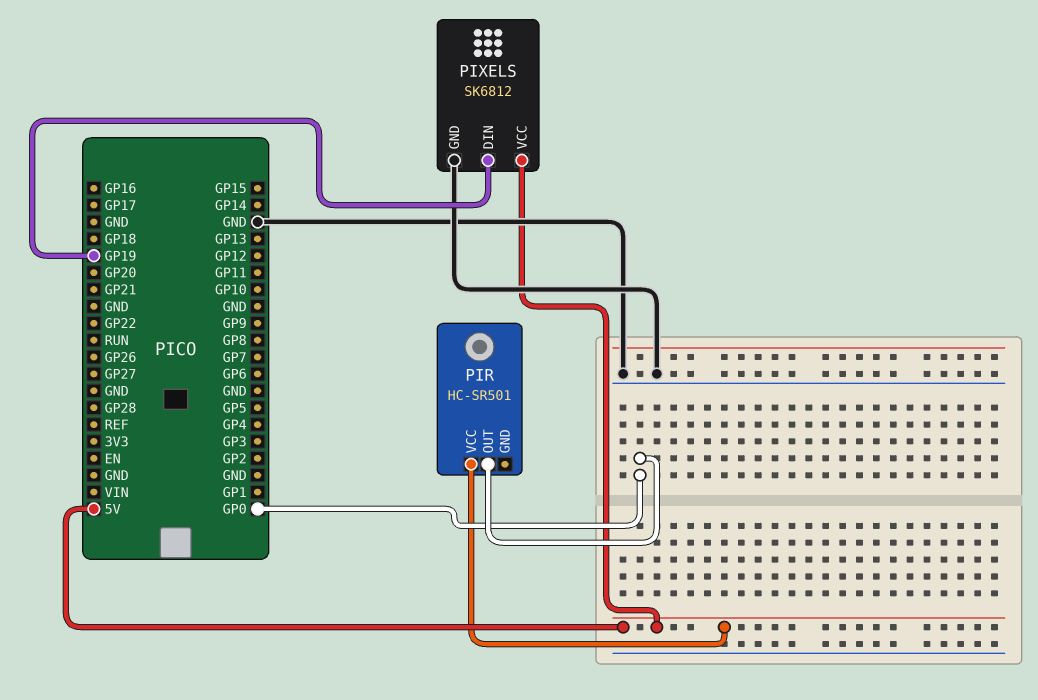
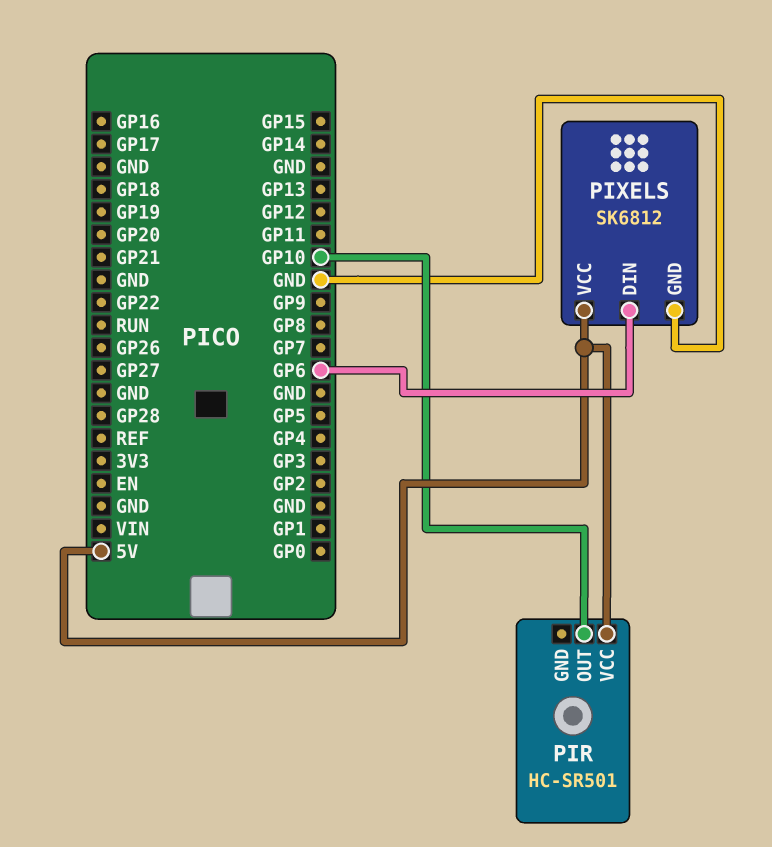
PIR pin OUT: GP0 -> GP10
PIXELS pin DIN: GP19 -> GP6

